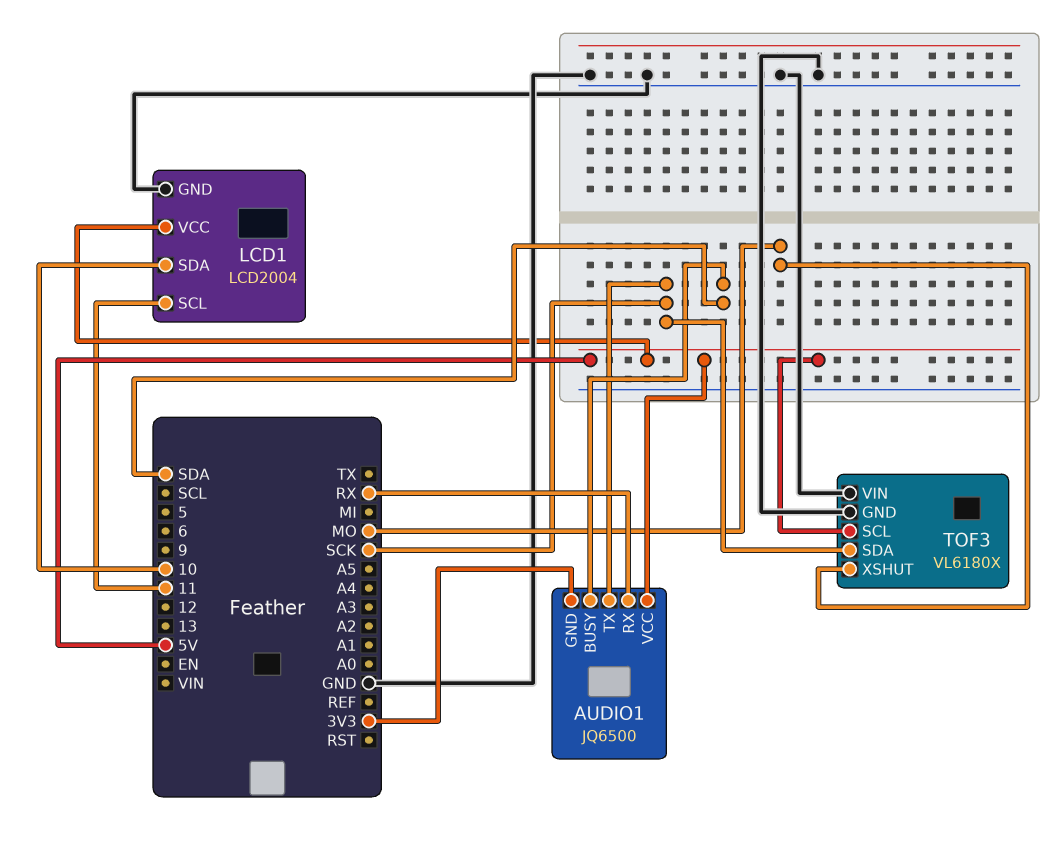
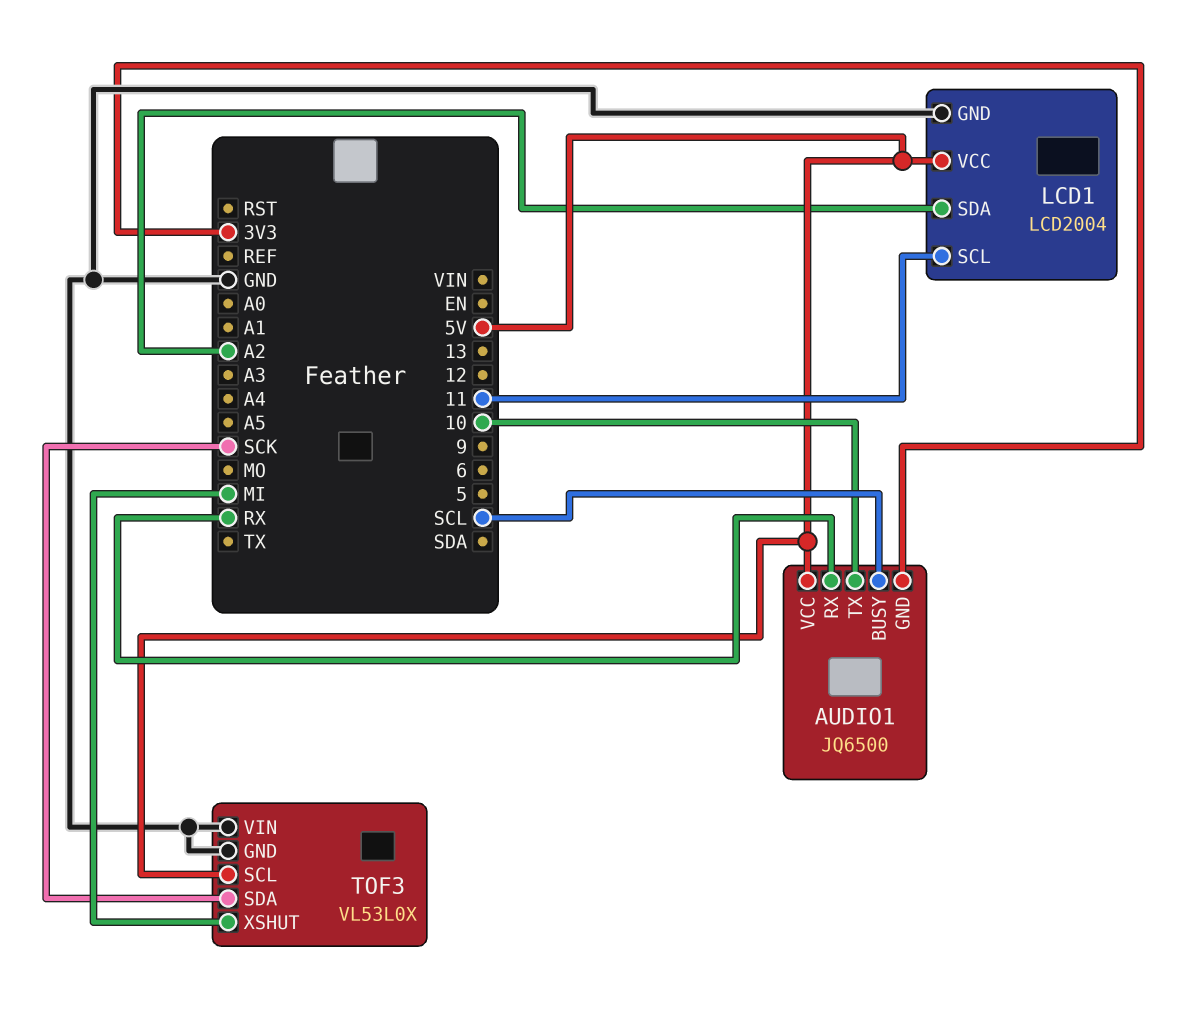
AUDIO1 pin BUSY: SDA -> SCL
AUDIO1 pin TX: SCK -> 10
LCD1 pin SDA: 10 -> A2
TOF3: VL6180X -> VL53L0X
TOF3 pin XSHUT: MO -> MI

